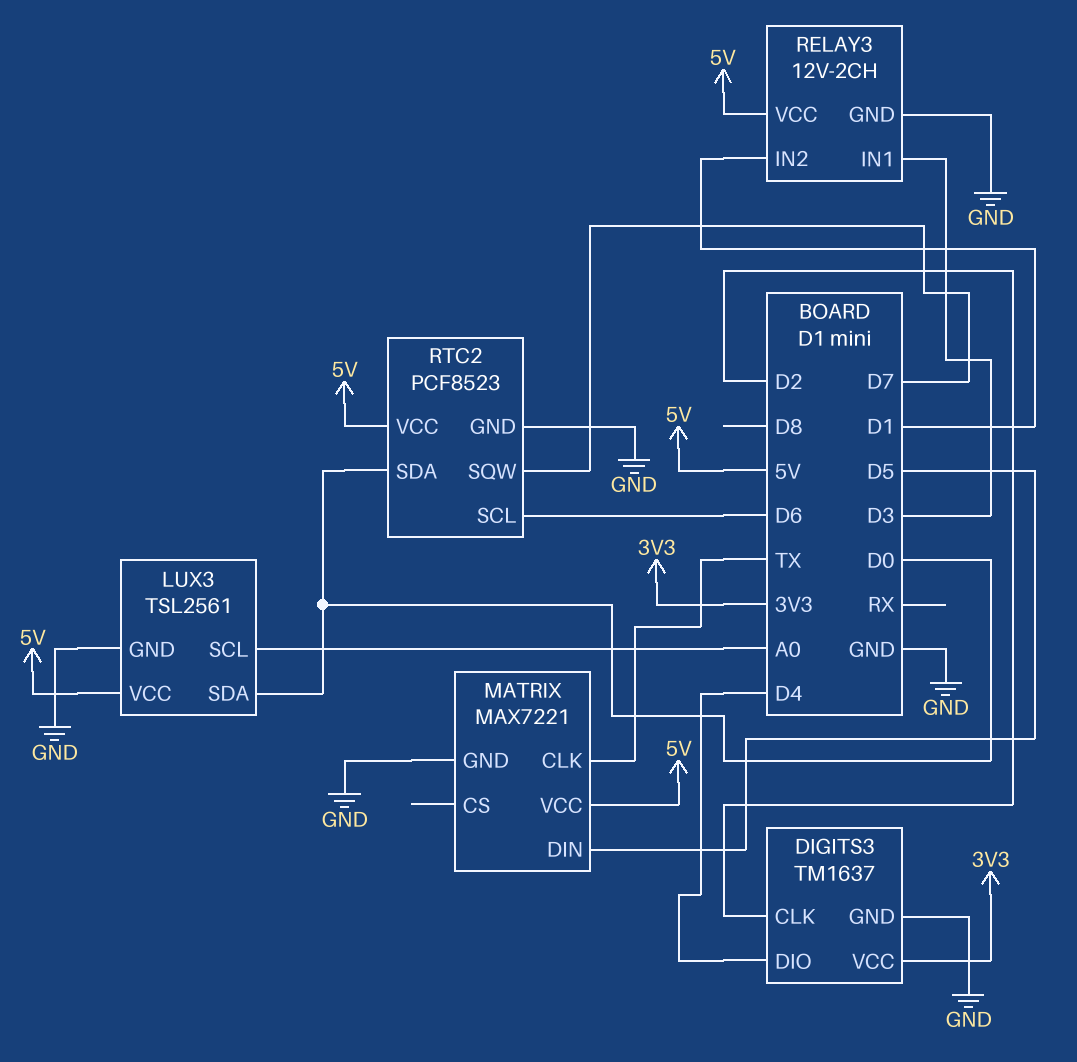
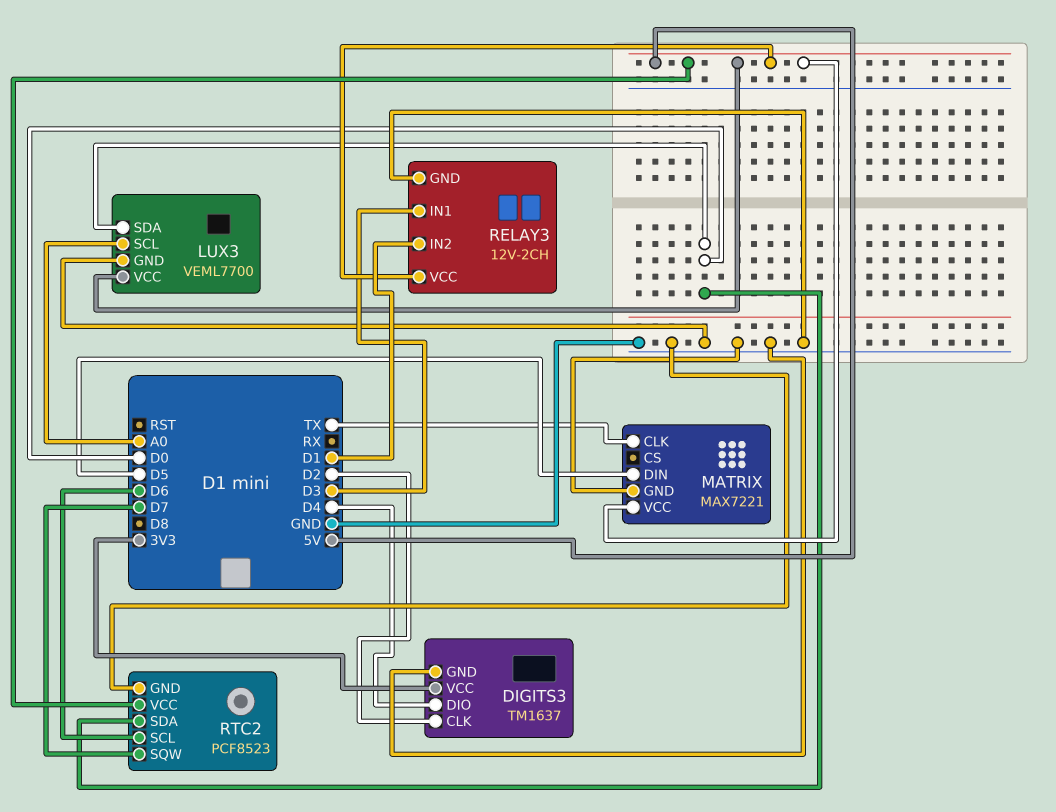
LUX3: TSL2561 -> VEML7700

